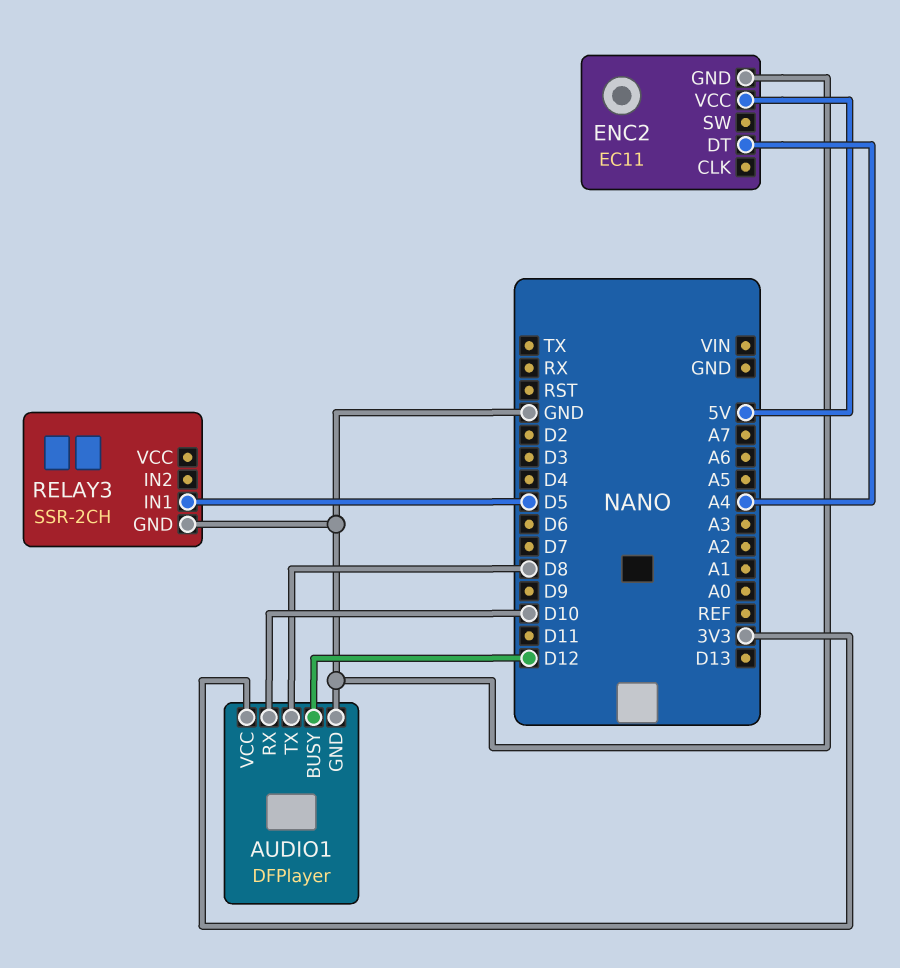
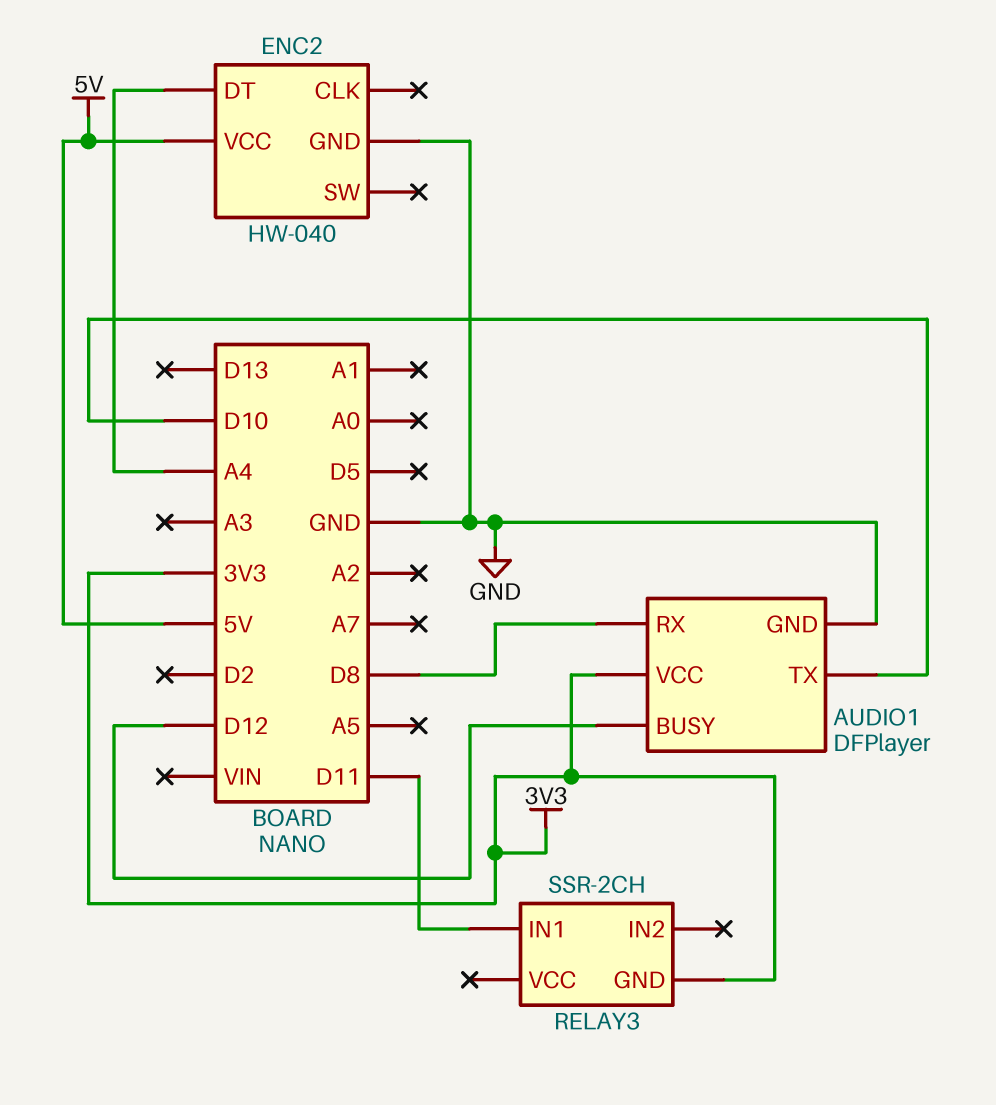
AUDIO1 pin RX: D10 -> D8
AUDIO1 pin TX: D8 -> D10
ENC2: EC11 -> HW-040
RELAY3 pin GND: GND -> 3V3
RELAY3 pin IN1: D5 -> D11

